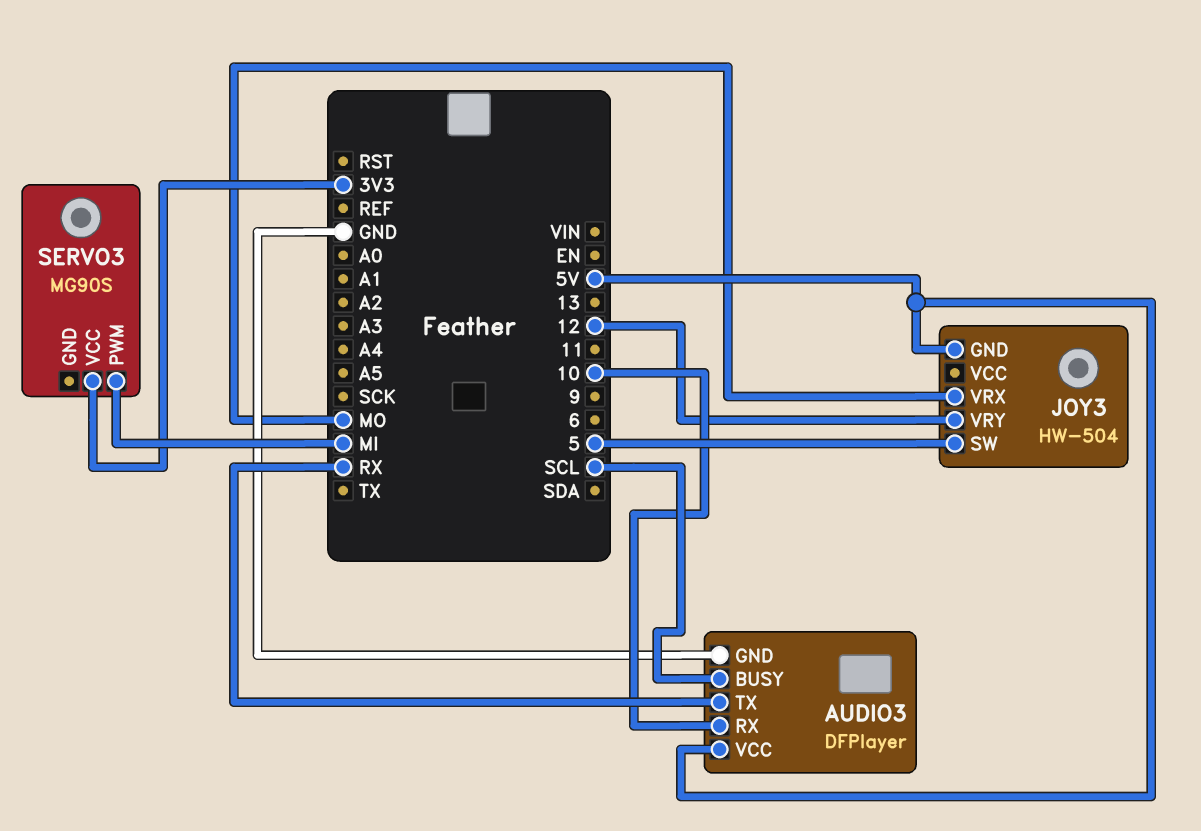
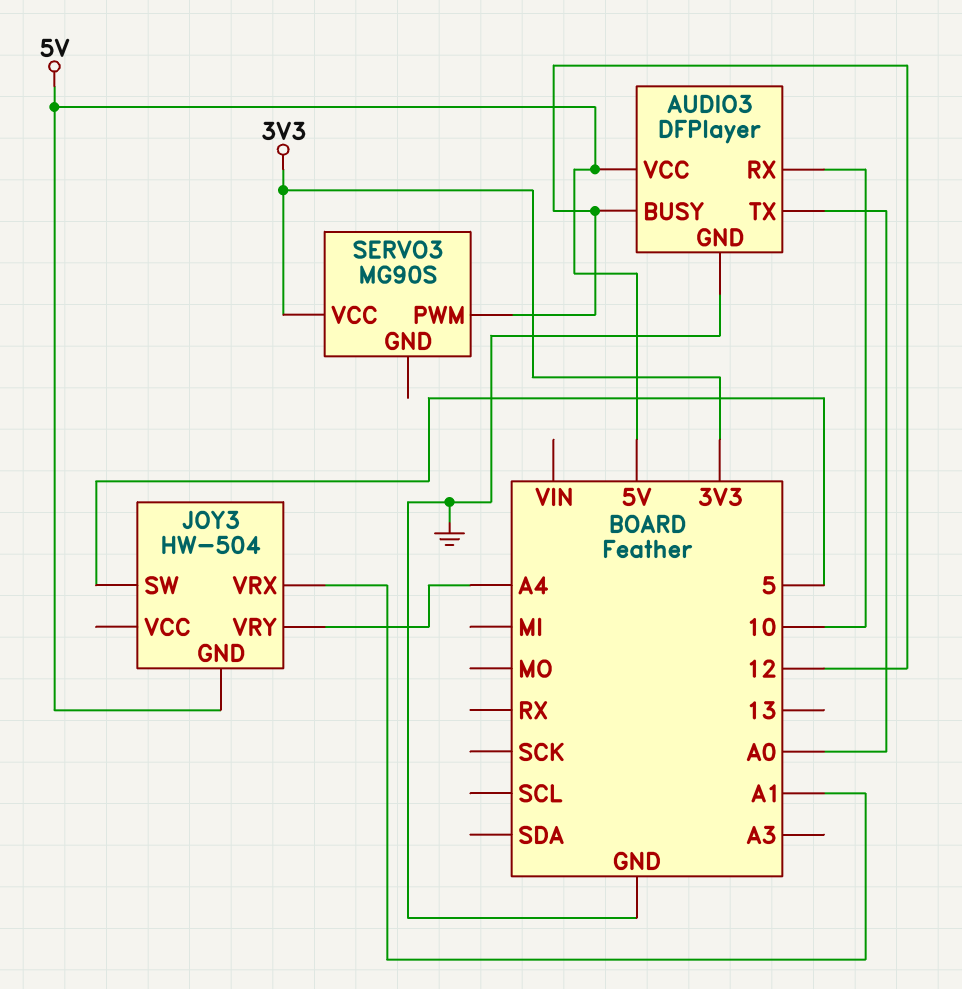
AUDIO3 pin BUSY: SCL -> 12
AUDIO3 pin TX: RX -> A0
JOY3 pin VRX: MO -> A1
JOY3 pin VRY: 12 -> A4
SERVO3 pin PWM: MI -> 12

